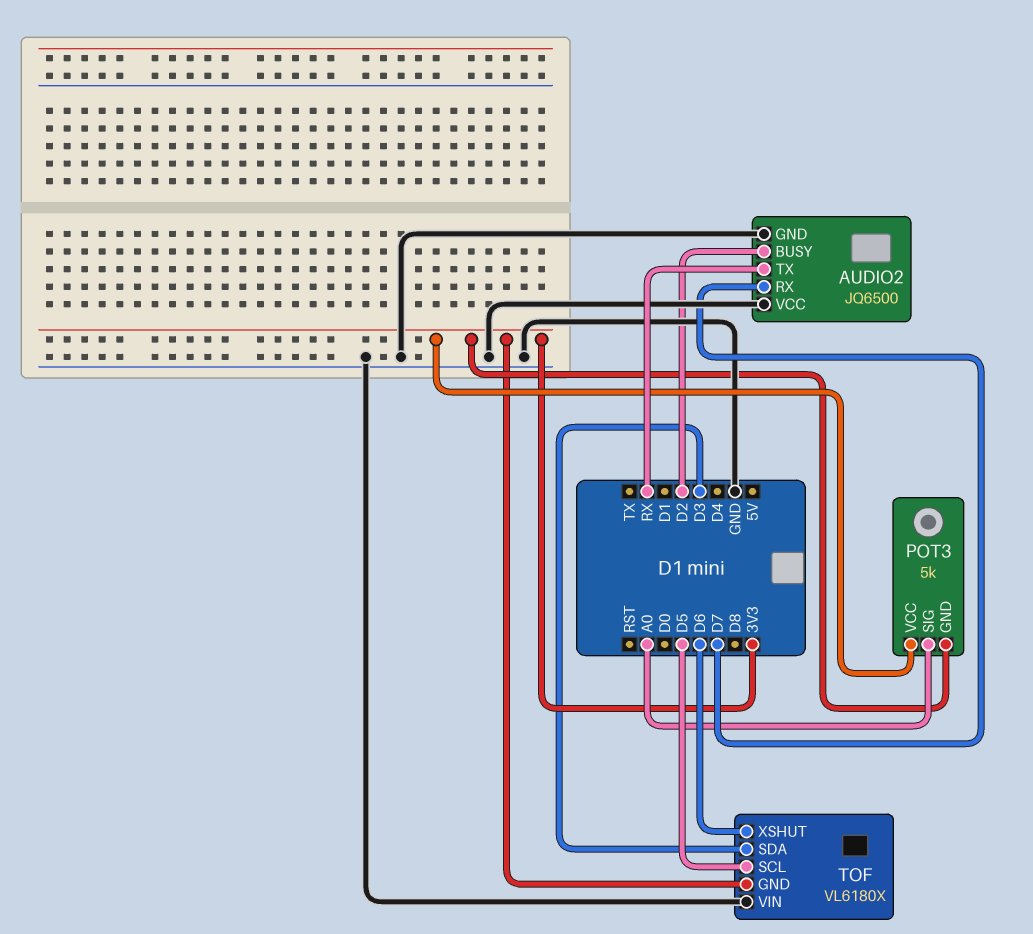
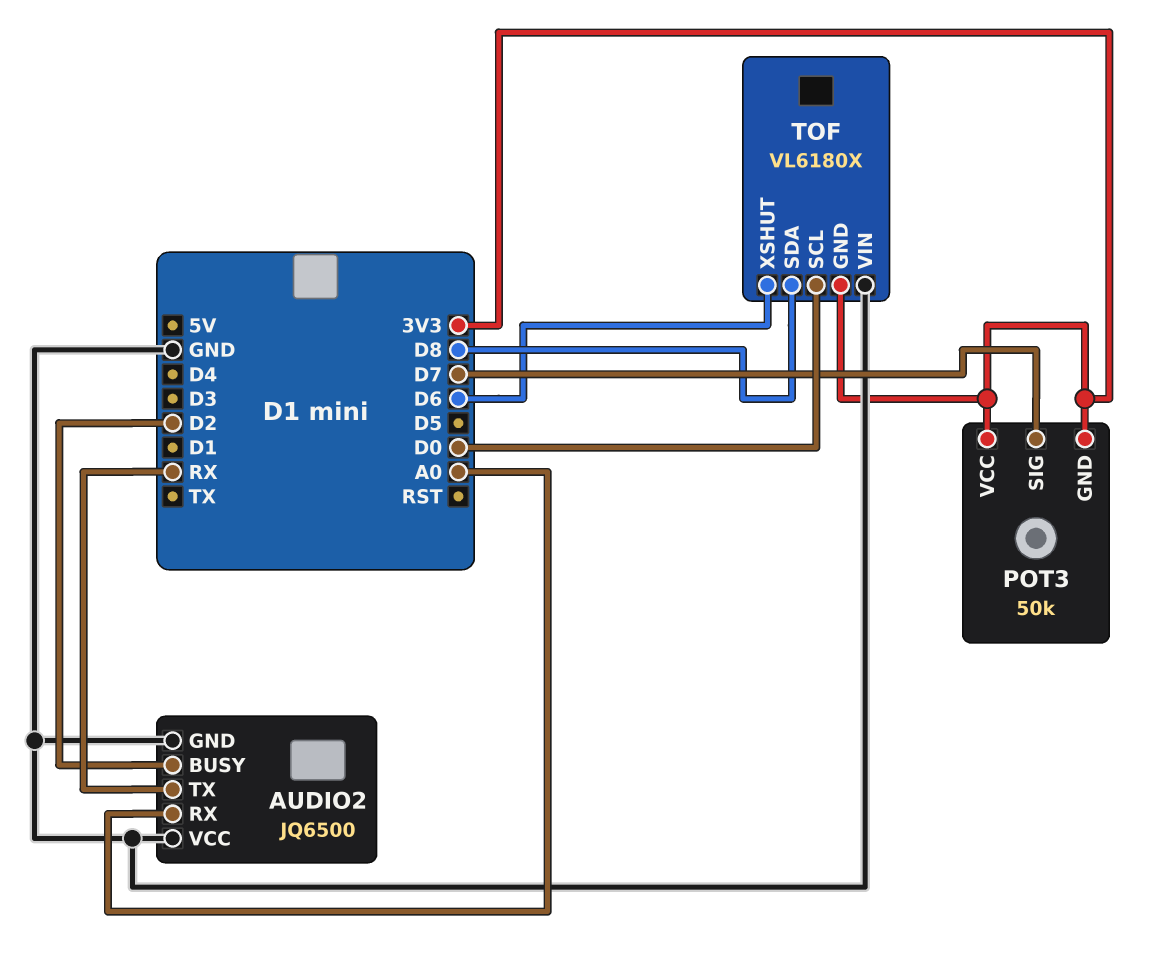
AUDIO2 pin RX: D7 -> A0
POT3: 5k -> 50k
POT3 pin SIG: A0 -> D7
TOF pin SCL: D5 -> D0
TOF pin SDA: D3 -> D8

